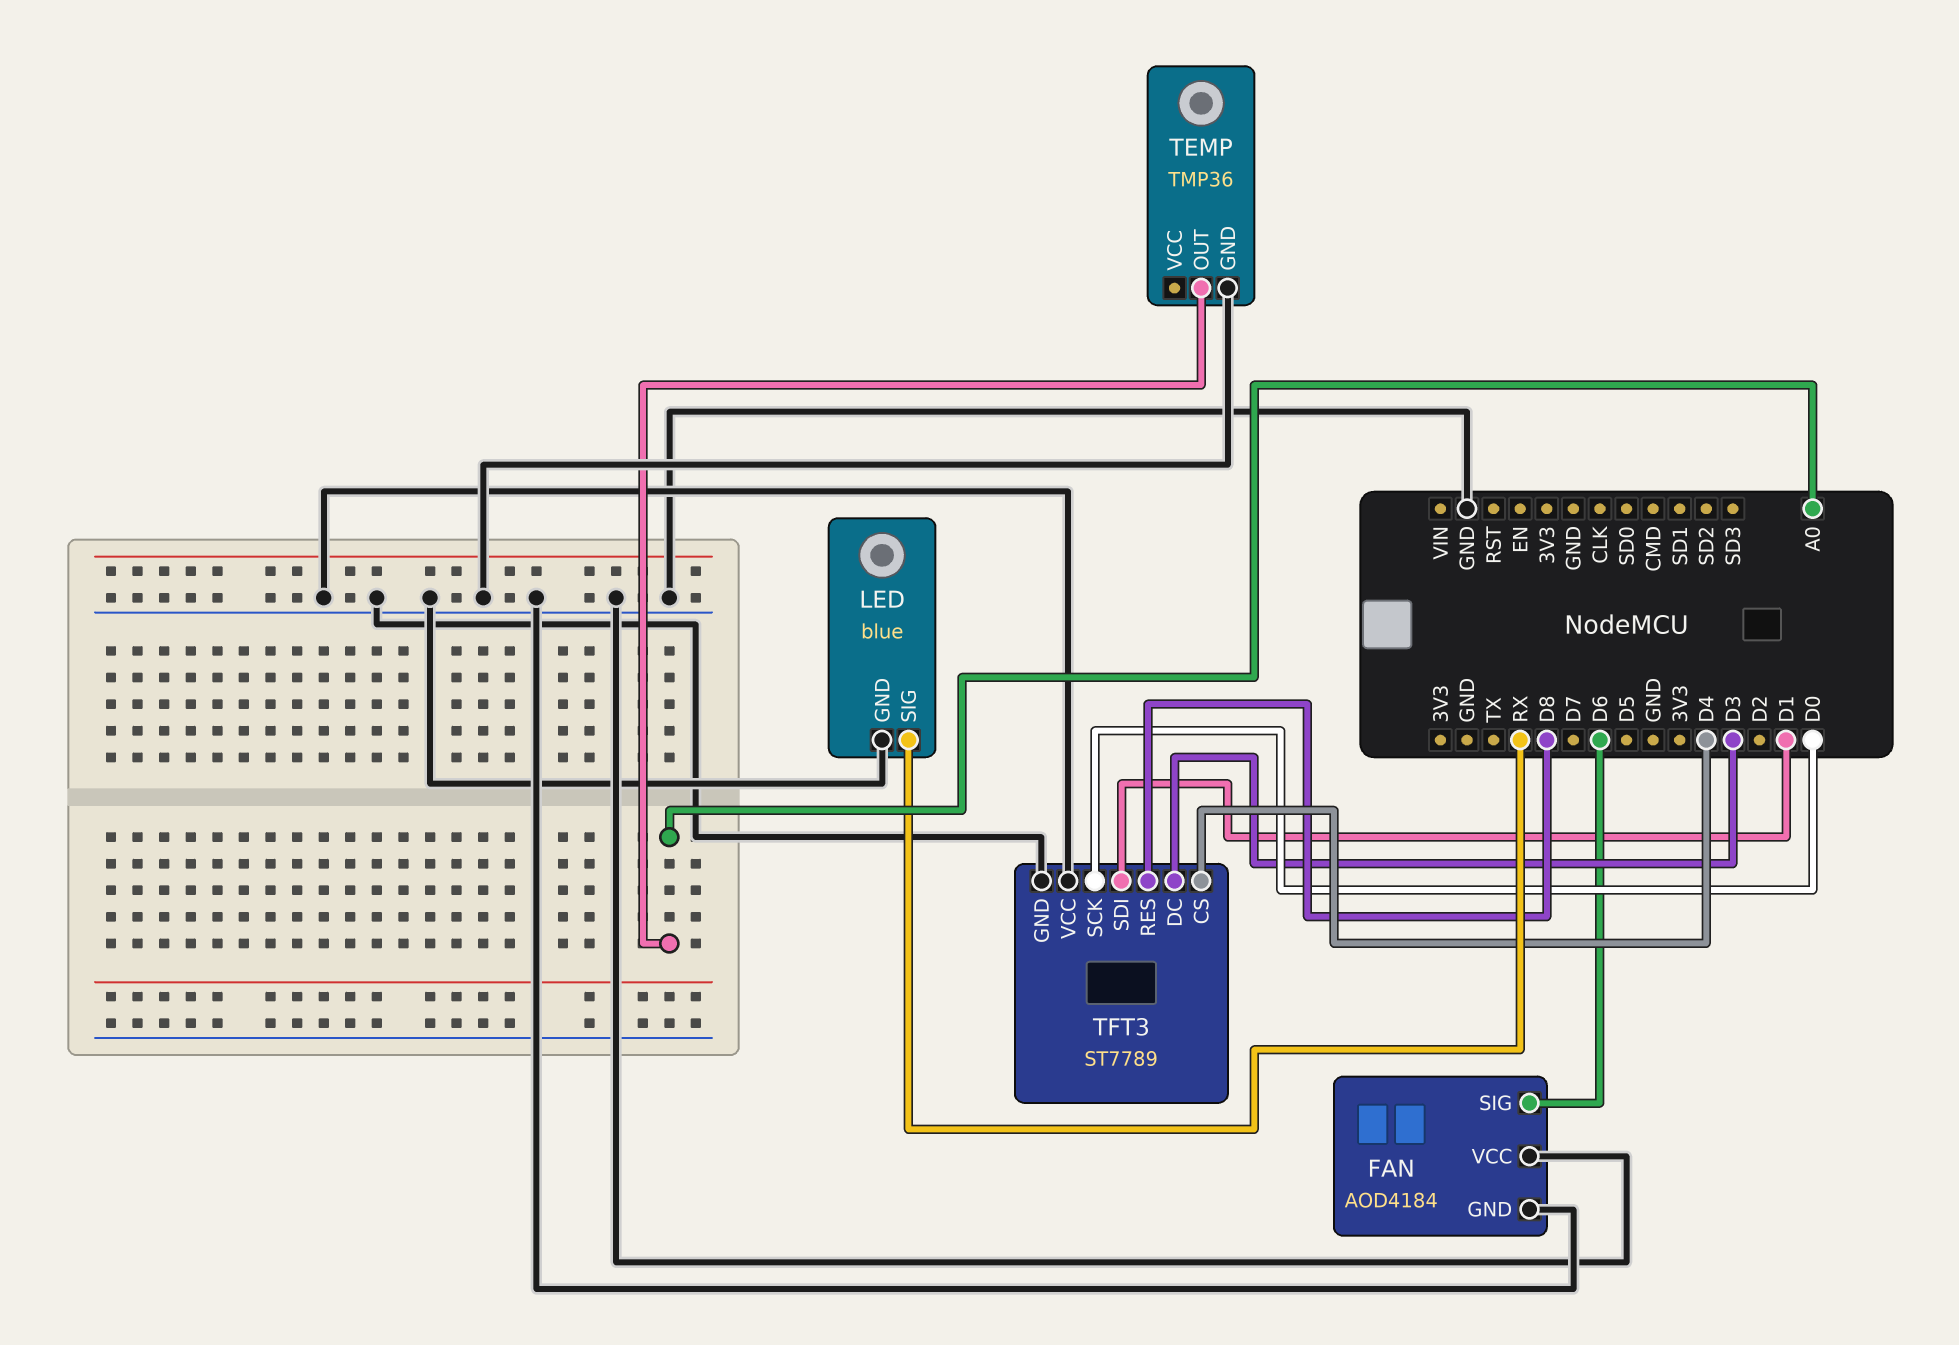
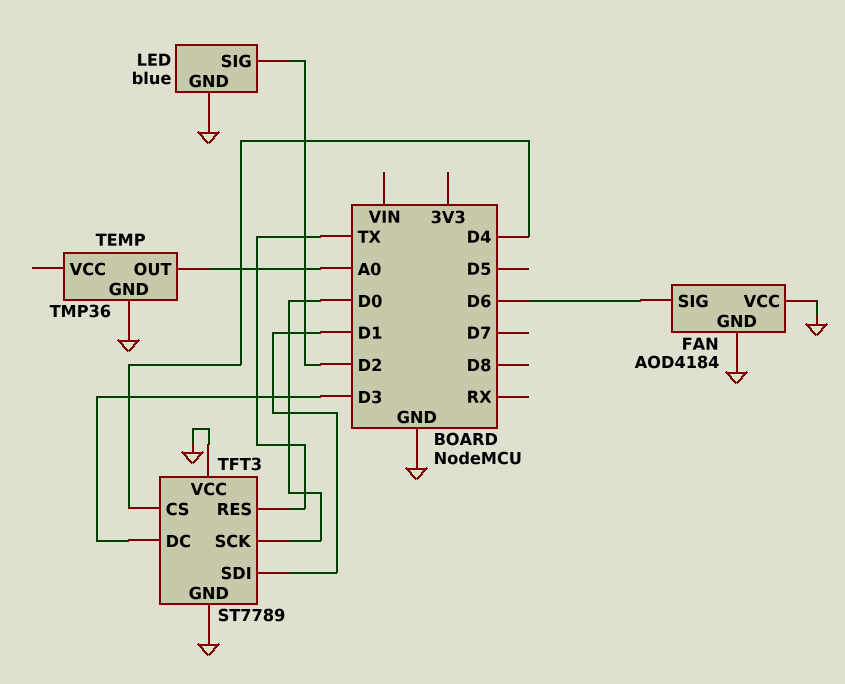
LED pin SIG: RX -> D2
TFT3 pin RES: D8 -> TX

